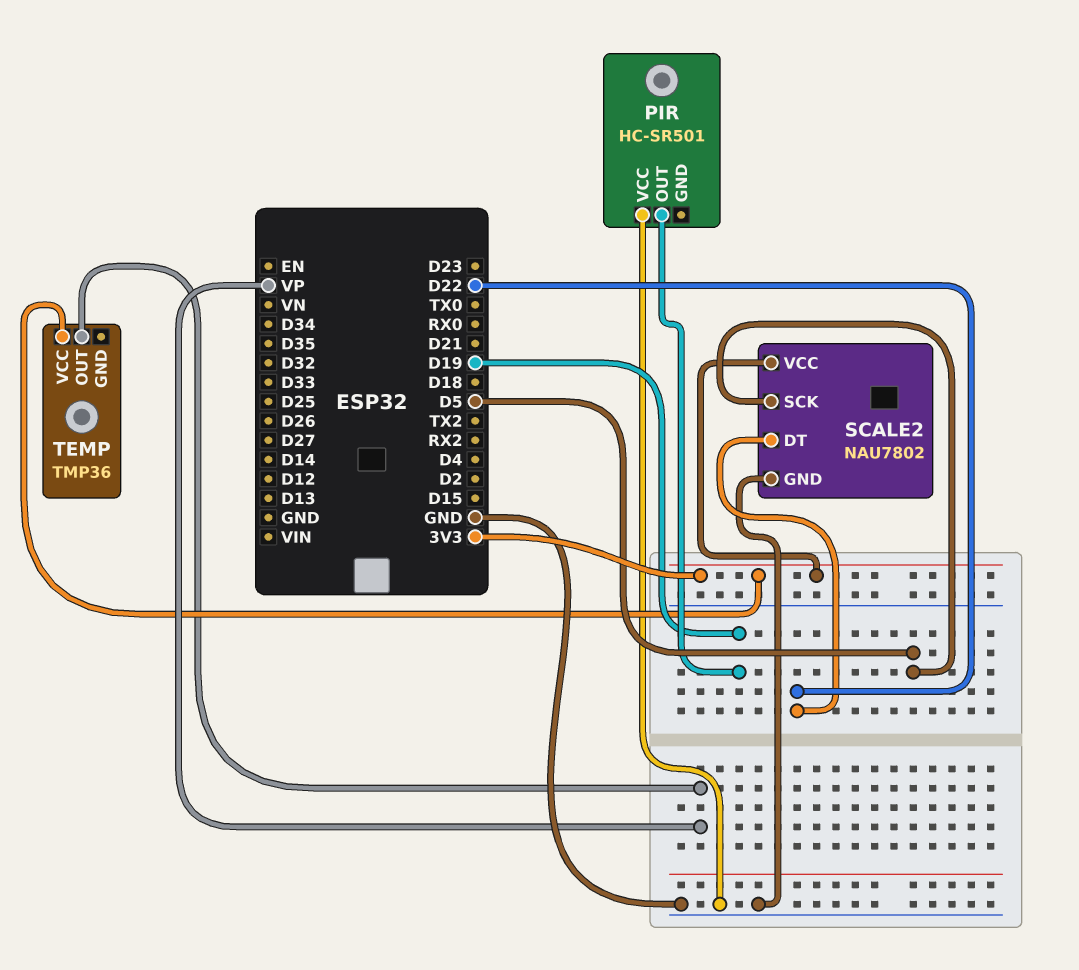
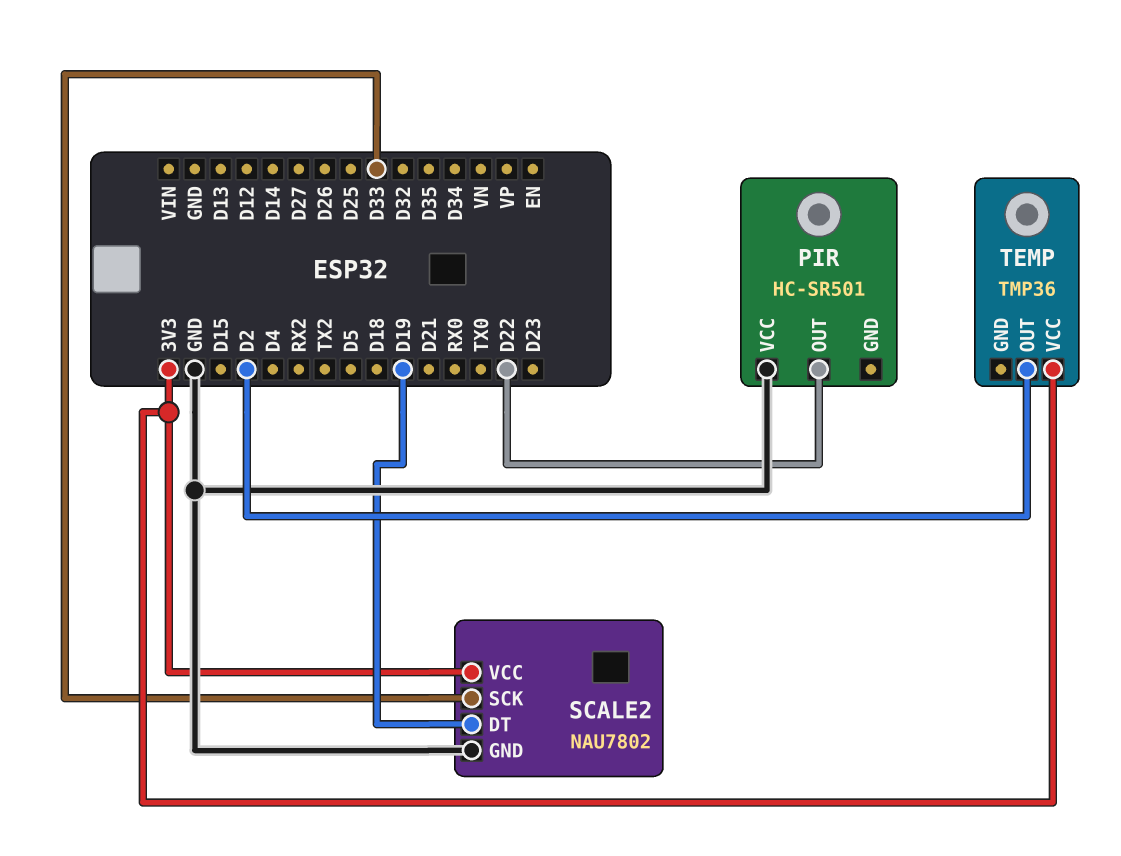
PIR pin OUT: D19 -> D22
SCALE2 pin DT: D22 -> D19
SCALE2 pin SCK: D5 -> D33
TEMP pin OUT: VP -> D2

